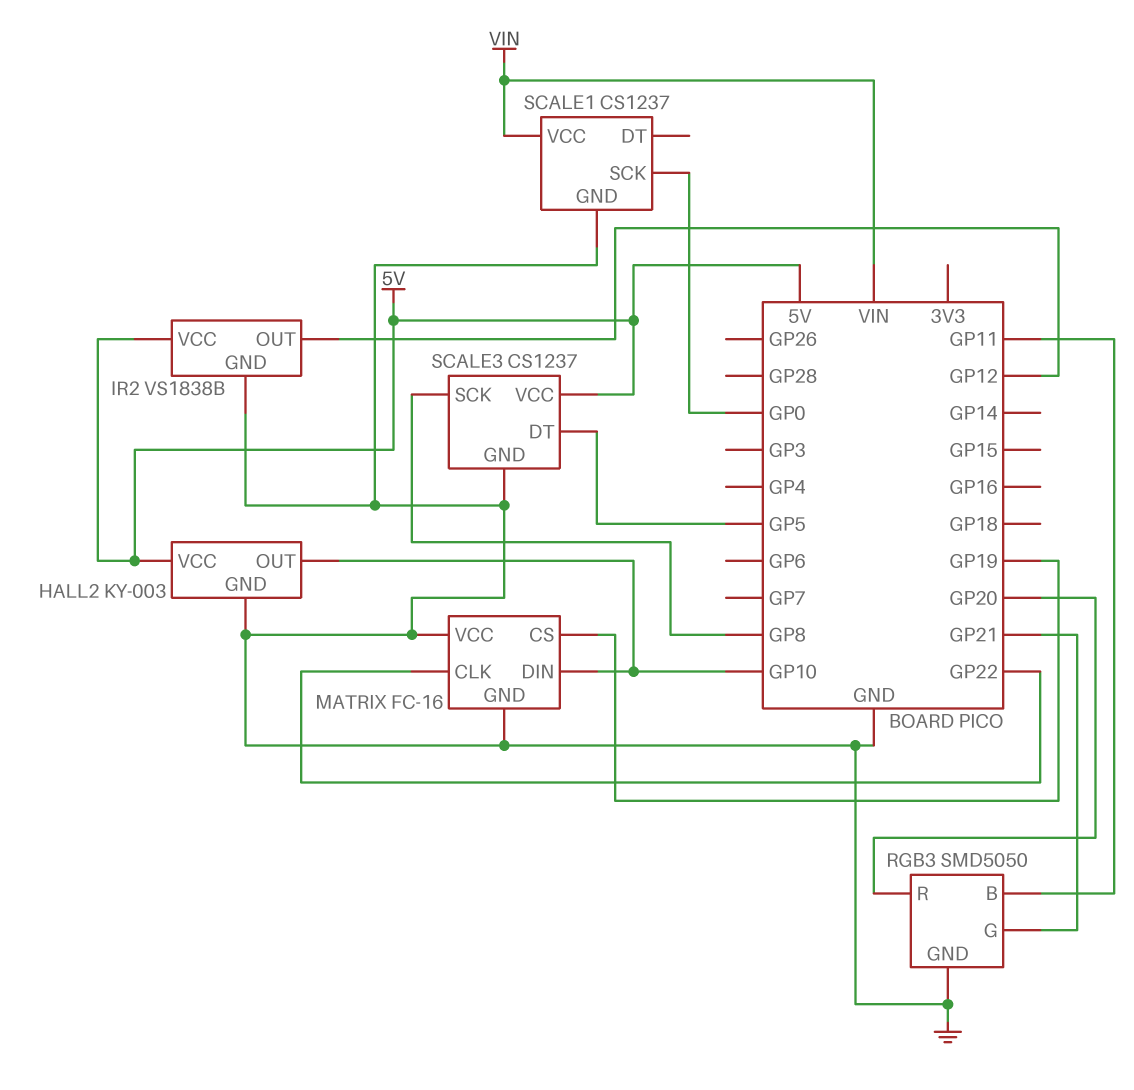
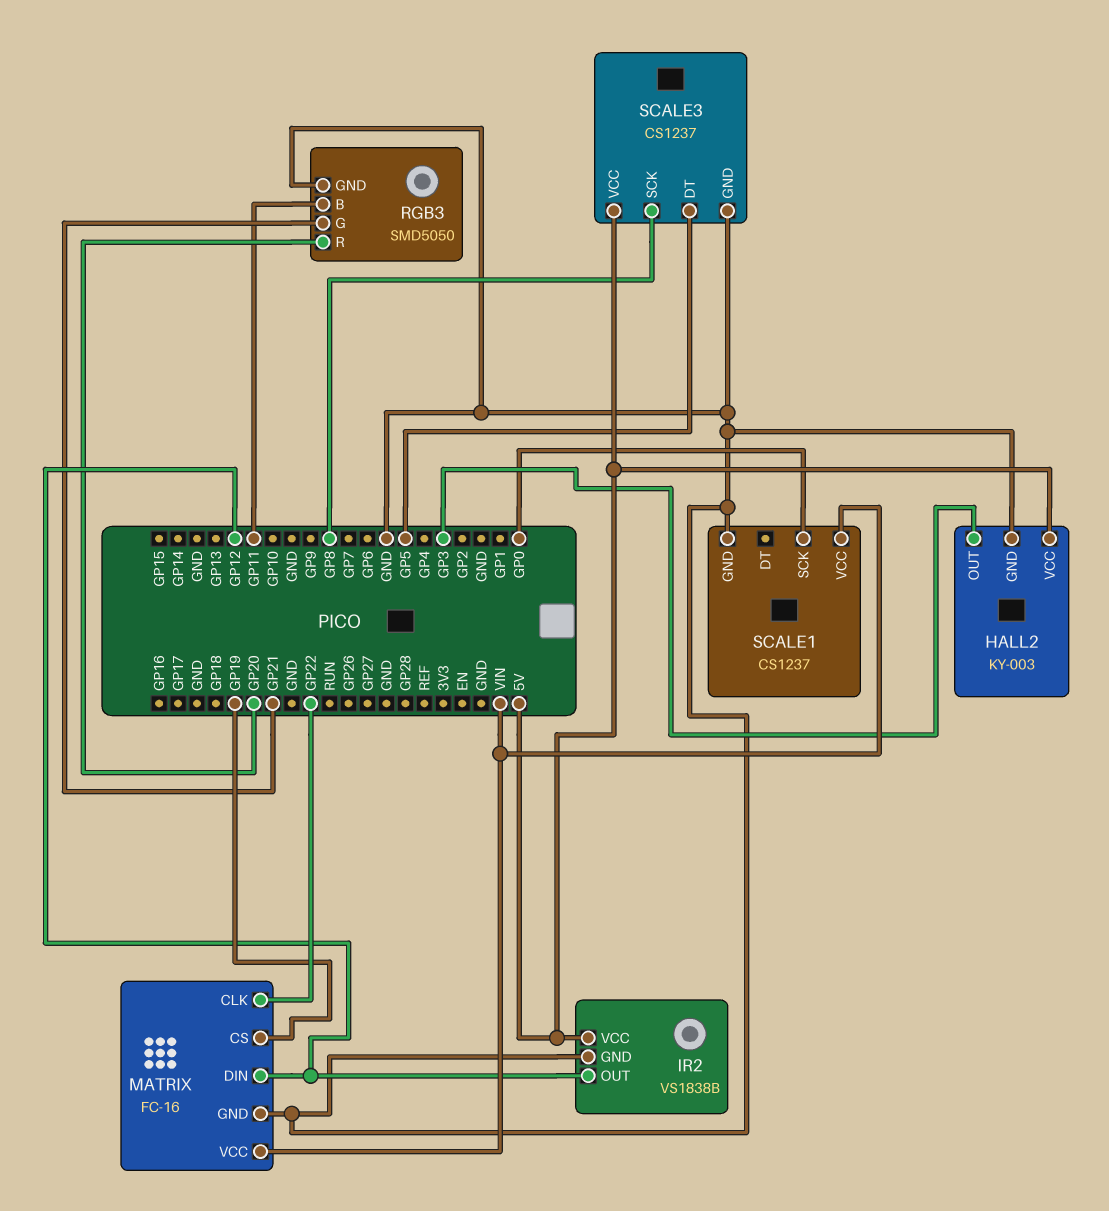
HALL2 pin OUT: GP10 -> GP3
MATRIX pin DIN: GP10 -> GP12
MATRIX pin VCC: GND -> VIN

